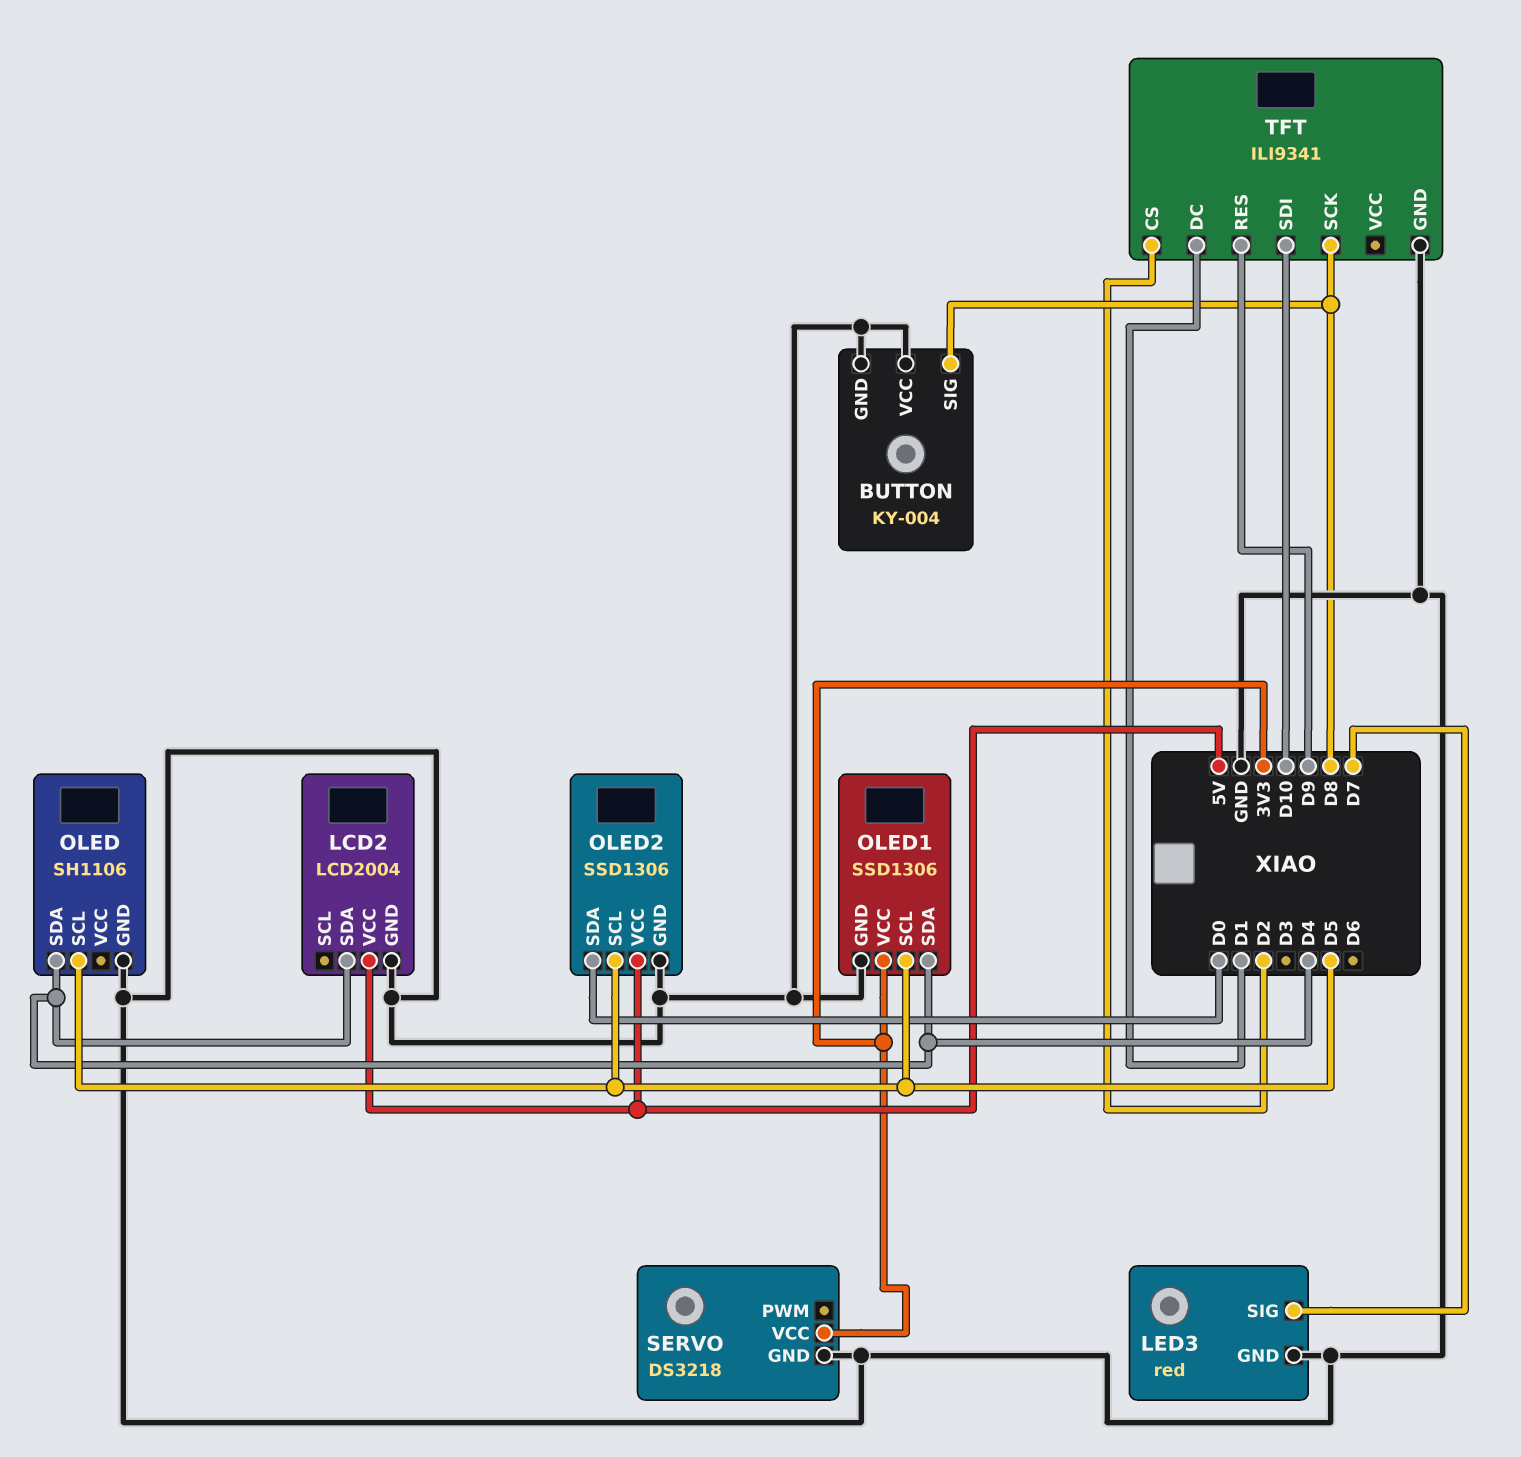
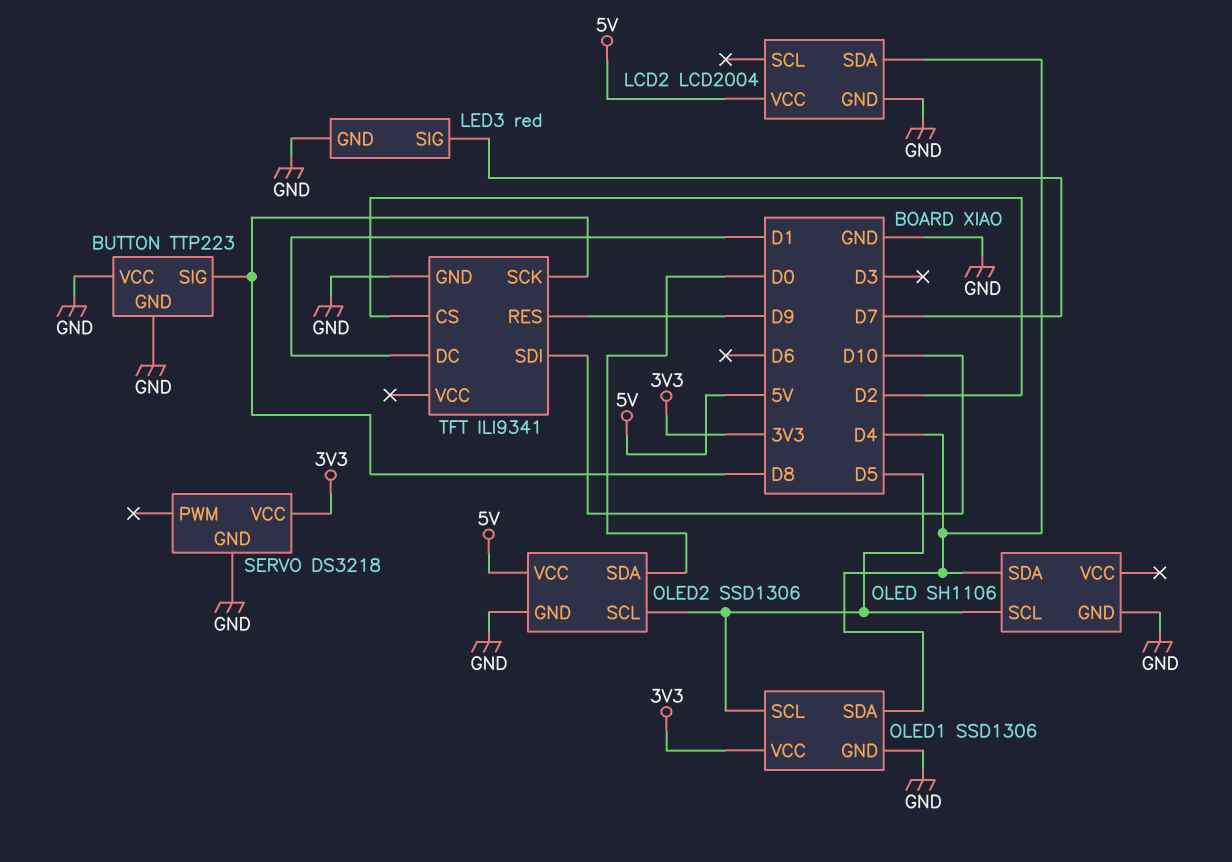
BUTTON: KY-004 -> TTP223

